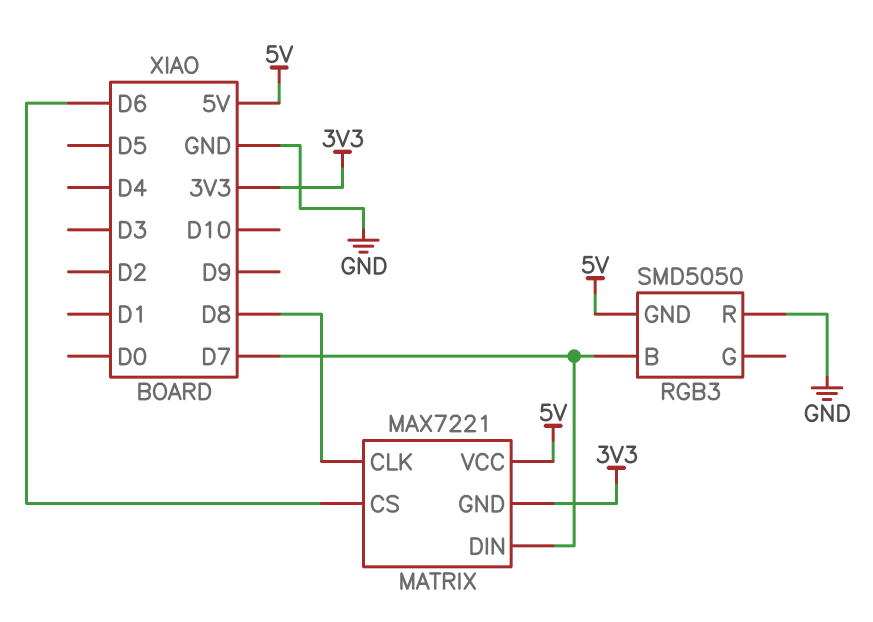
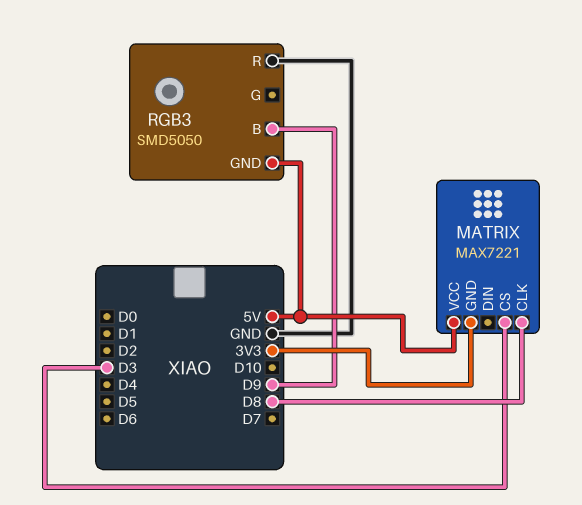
MATRIX pin CS: D6 -> D3
MATRIX pin DIN: D7 -> none
RGB3 pin B: D7 -> D9

